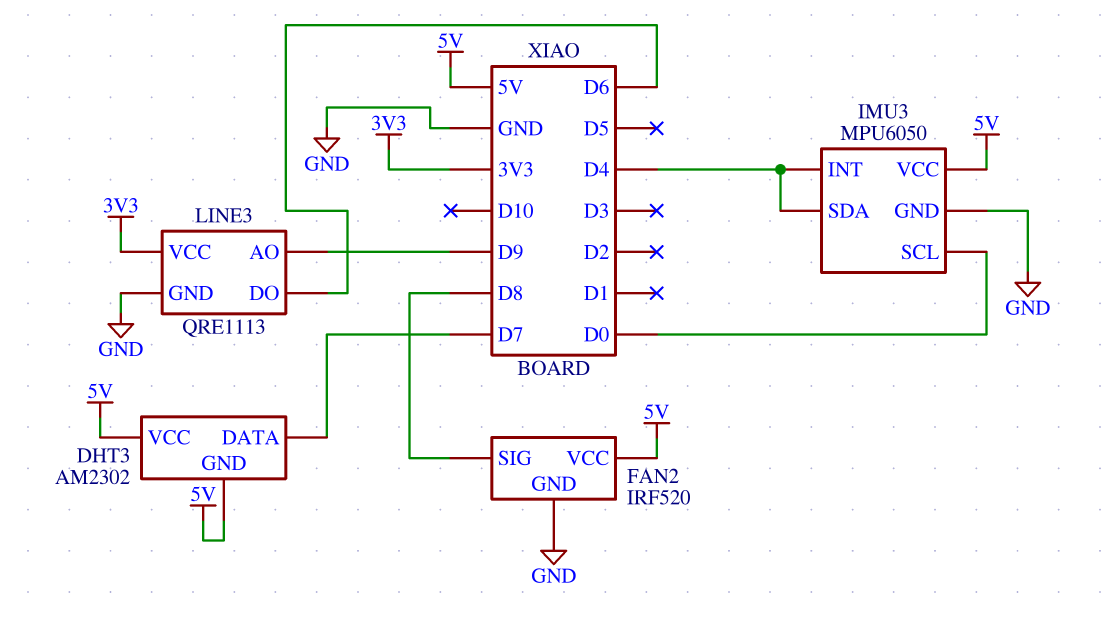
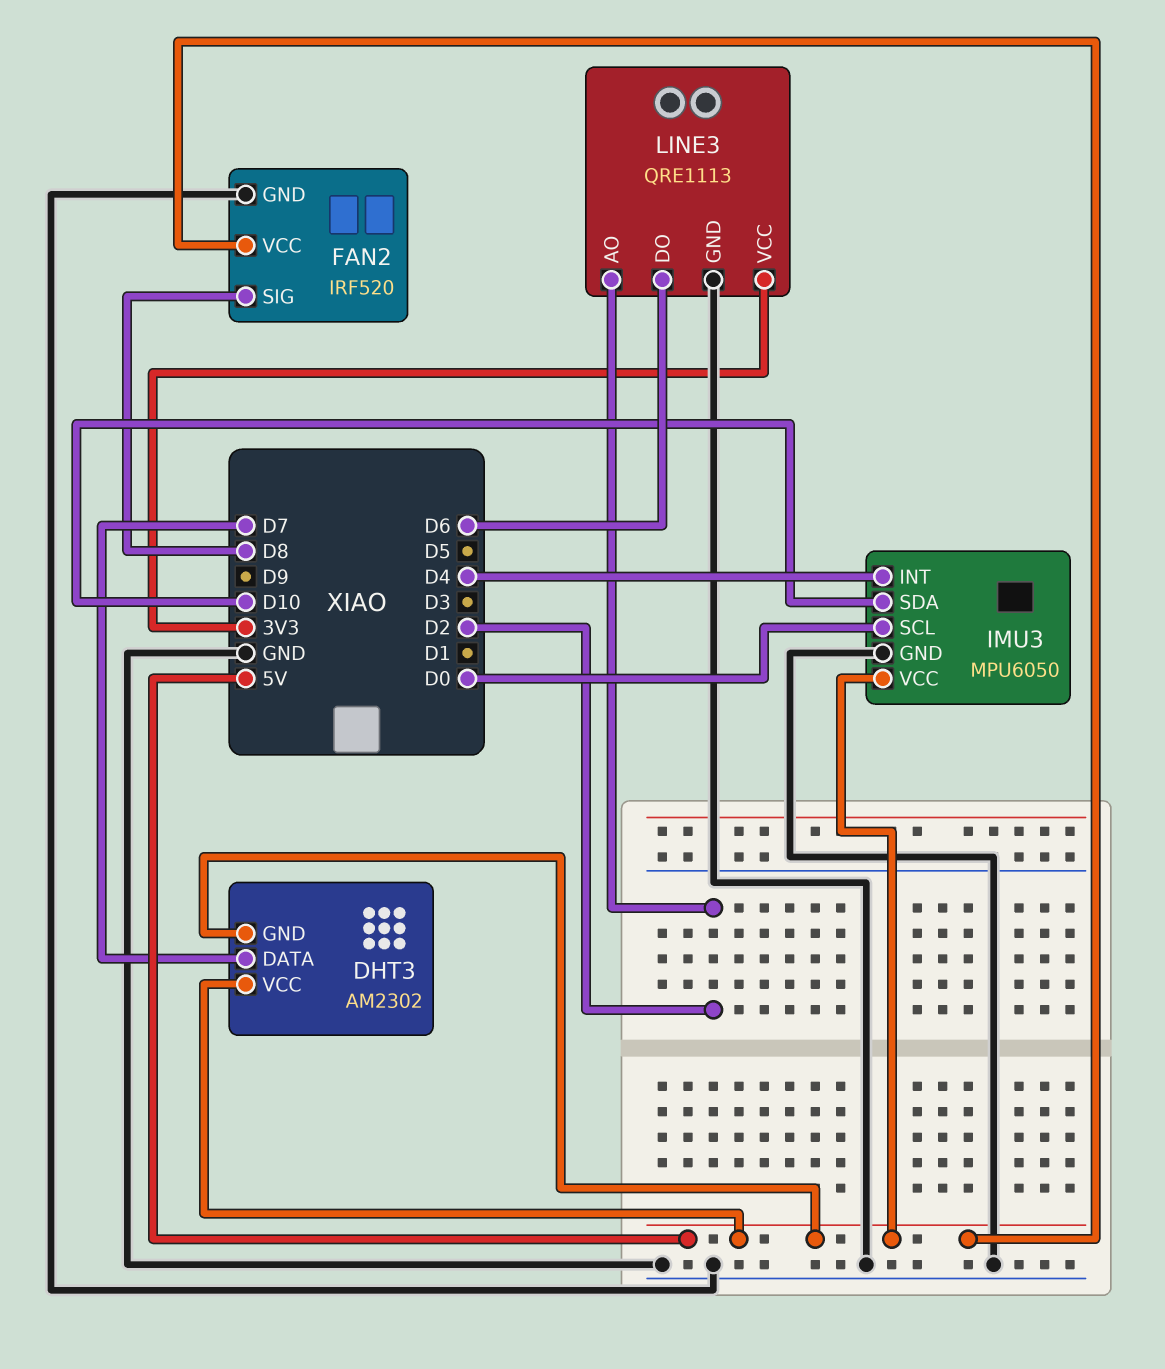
IMU3 pin SDA: D4 -> D10
LINE3 pin AO: D9 -> D2

